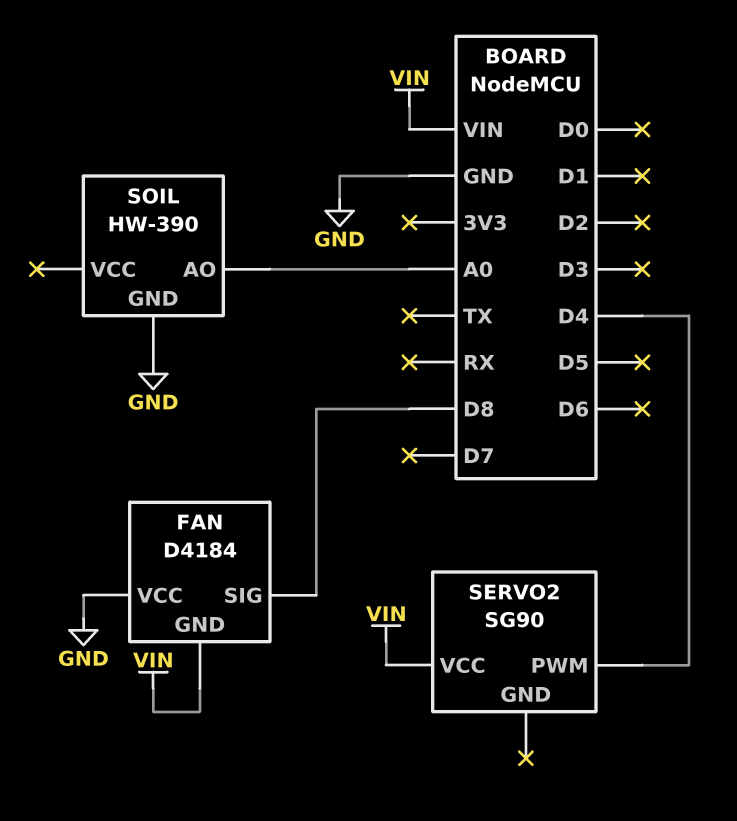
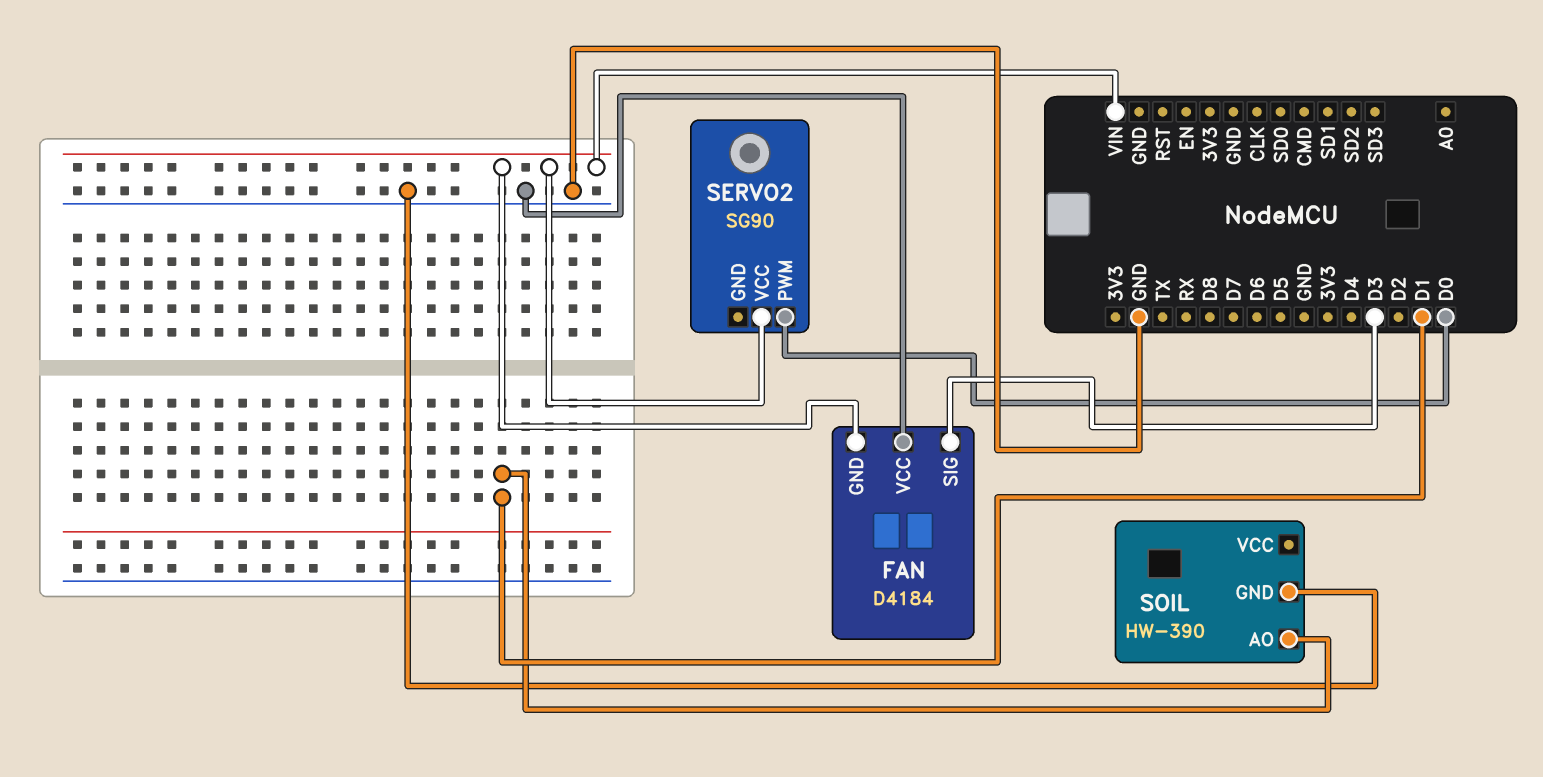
FAN pin SIG: D8 -> D3
SERVO2 pin PWM: D4 -> D0
SOIL pin AO: A0 -> D1

